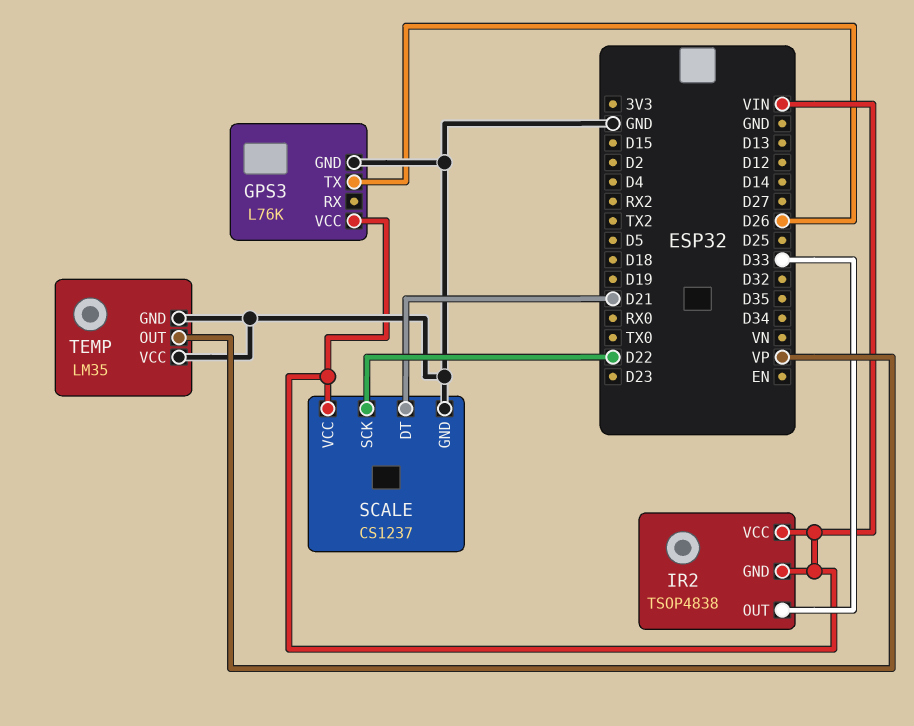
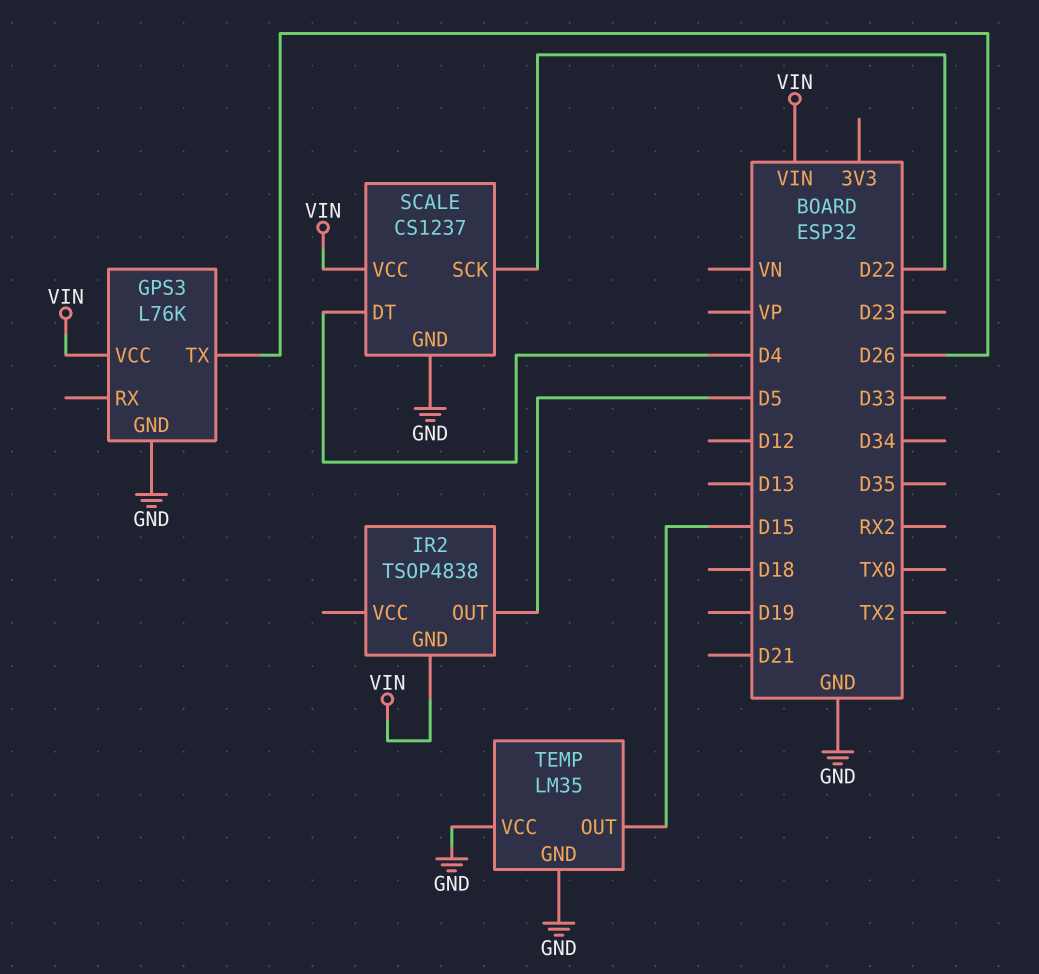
IR2 pin OUT: D33 -> D5
IR2 pin VCC: VIN -> none
SCALE pin DT: D21 -> D4
TEMP pin OUT: VP -> D15

